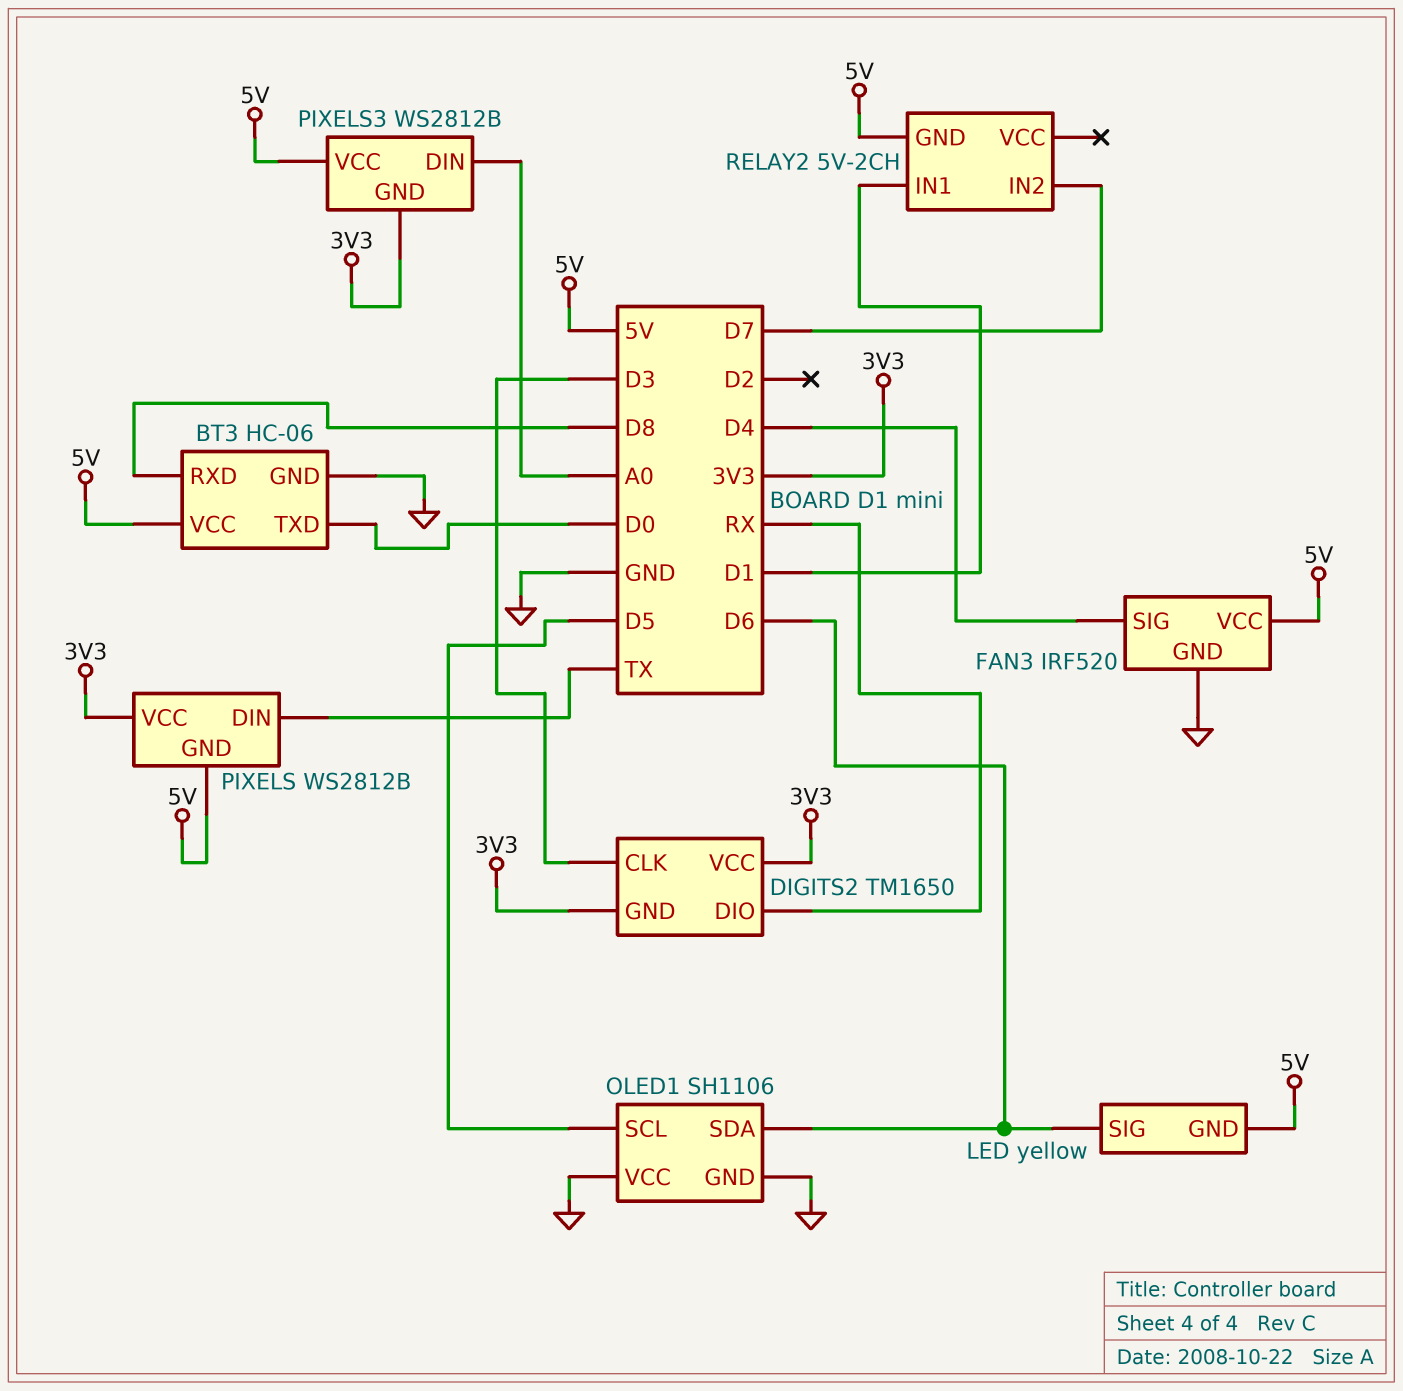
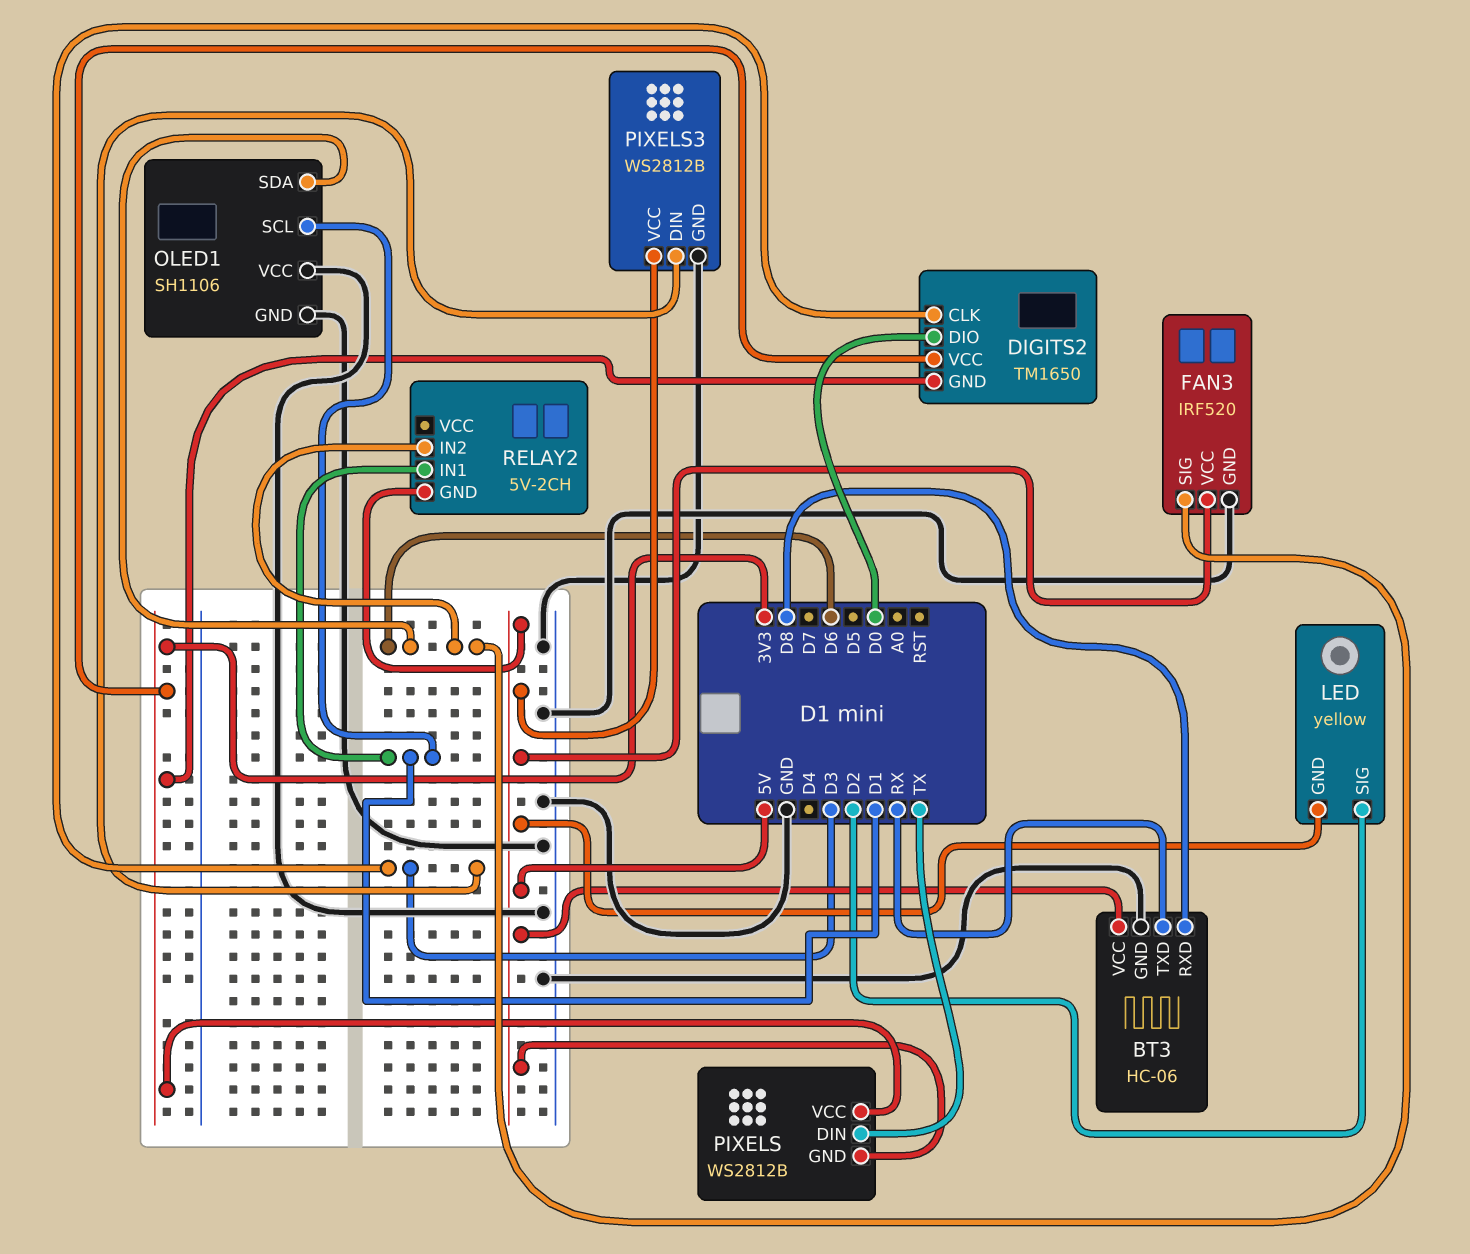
BT3 pin TXD: D0 -> RX
DIGITS2 pin DIO: RX -> D0
FAN3 pin SIG: D4 -> D6
LED pin SIG: D6 -> D2
OLED1 pin SCL: D5 -> D1
PIXELS3 pin DIN: A0 -> D3
PIXELS3 pin GND: 3V3 -> GND
RELAY2 pin IN2: D7 -> D6

